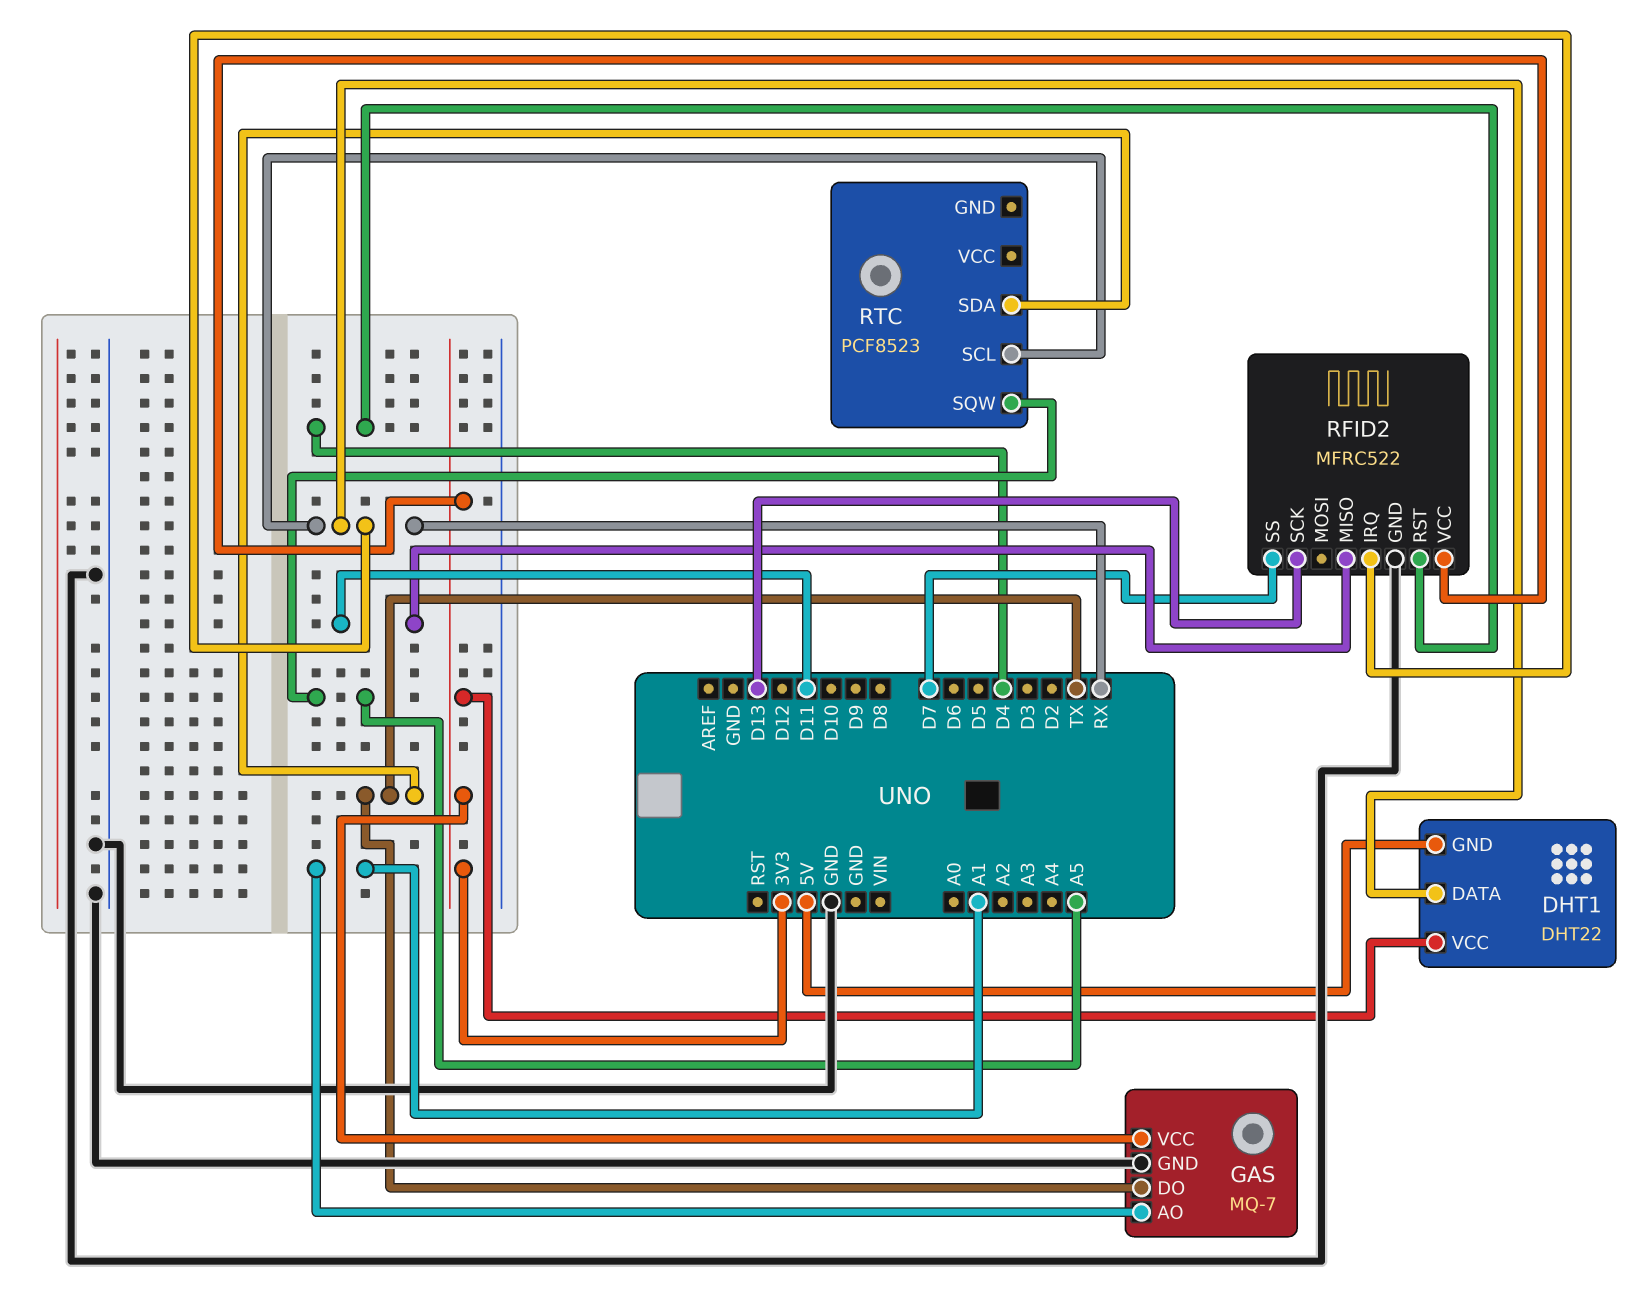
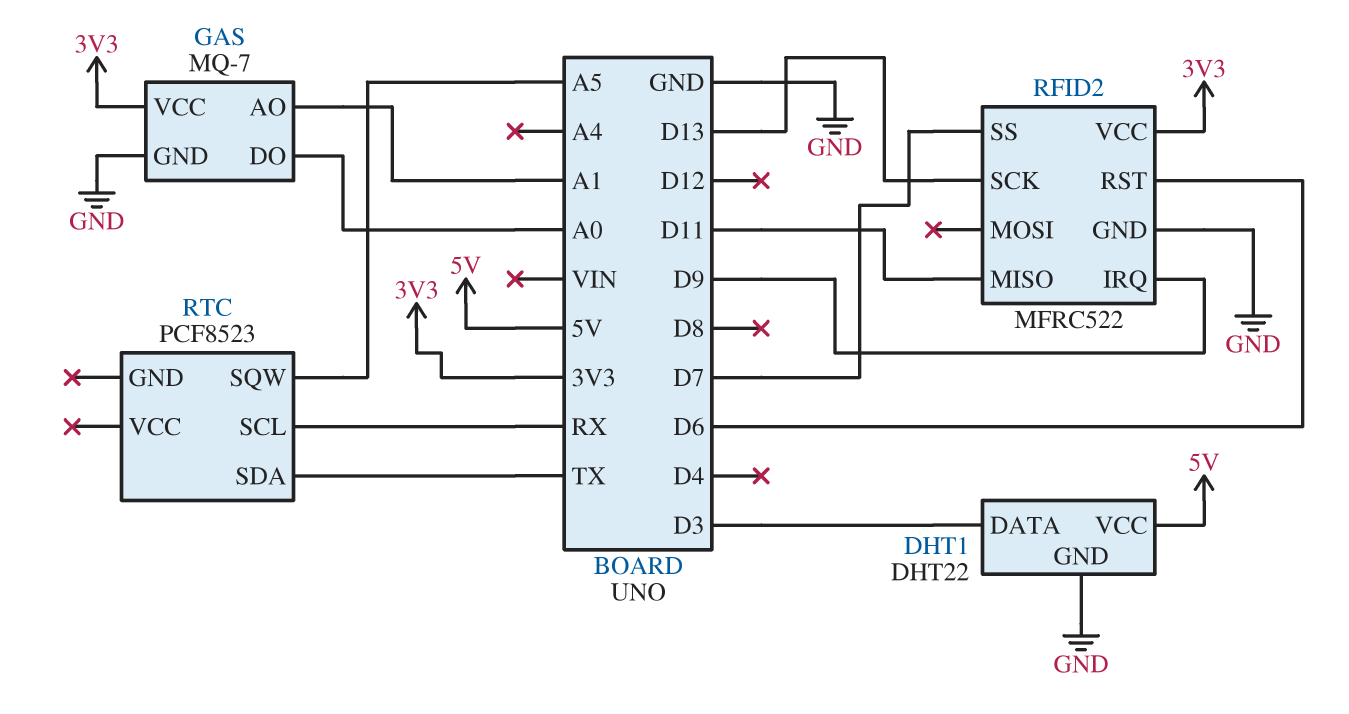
DHT1 pin DATA: RX -> D3
DHT1 pin GND: 5V -> GND
DHT1 pin VCC: 3V3 -> 5V
GAS pin DO: TX -> A0
RFID2 pin IRQ: RX -> D9
RFID2 pin RST: D4 -> D6

